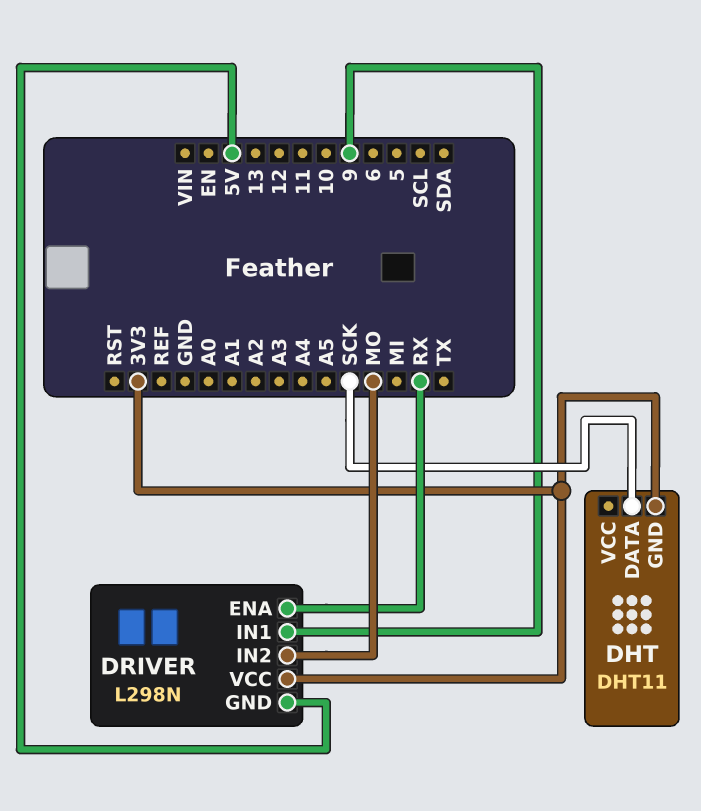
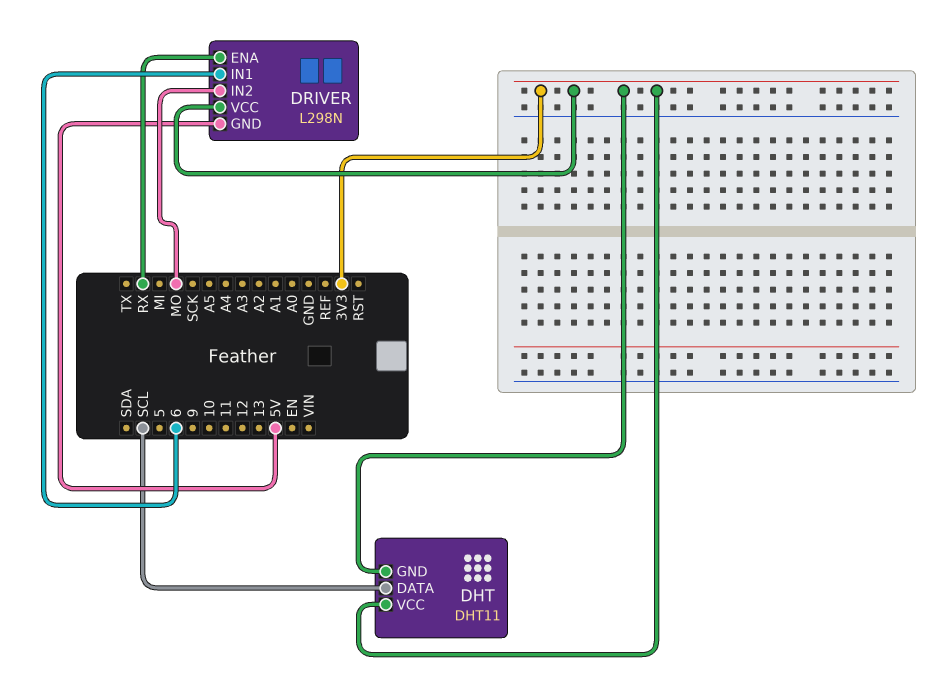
DHT pin DATA: SCK -> SCL
DHT pin VCC: none -> 3V3
DRIVER pin IN1: 9 -> 6

